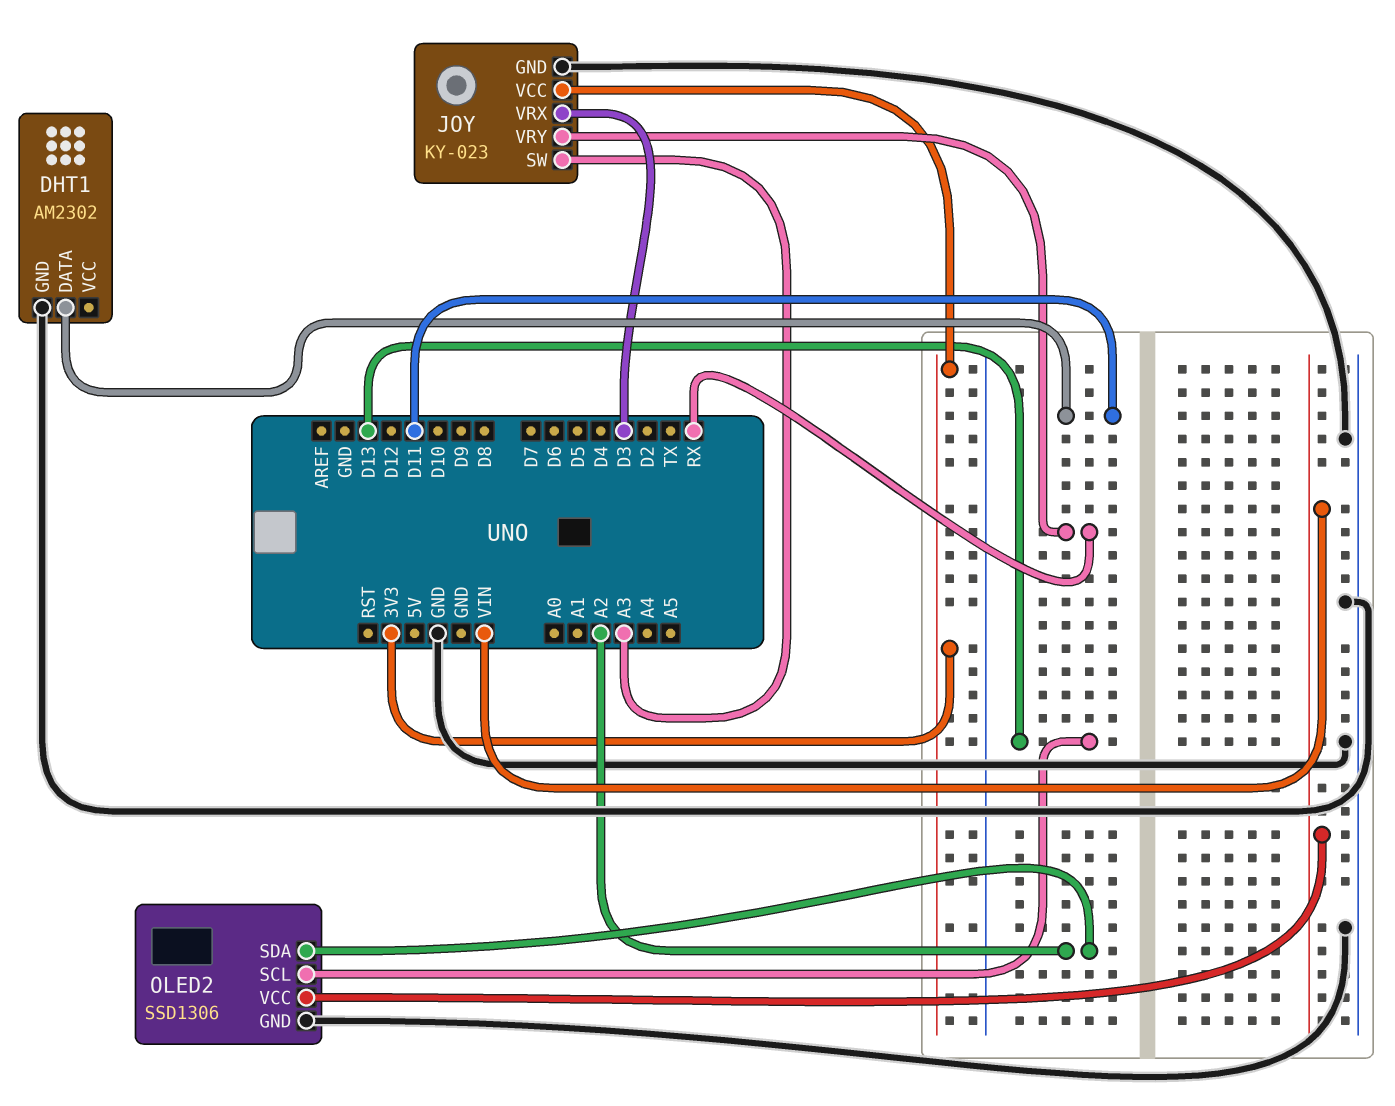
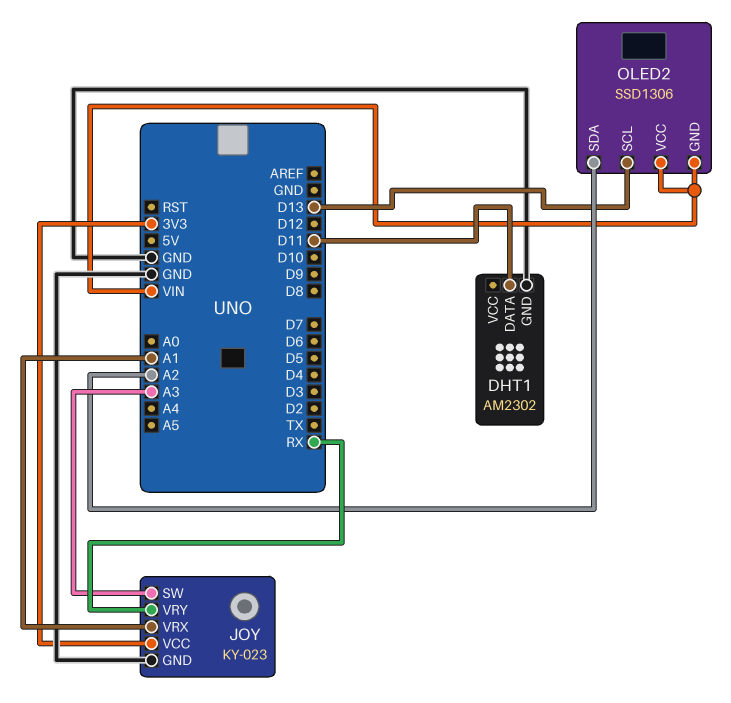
JOY pin VRX: D3 -> A1
OLED2 pin GND: GND -> VIN

